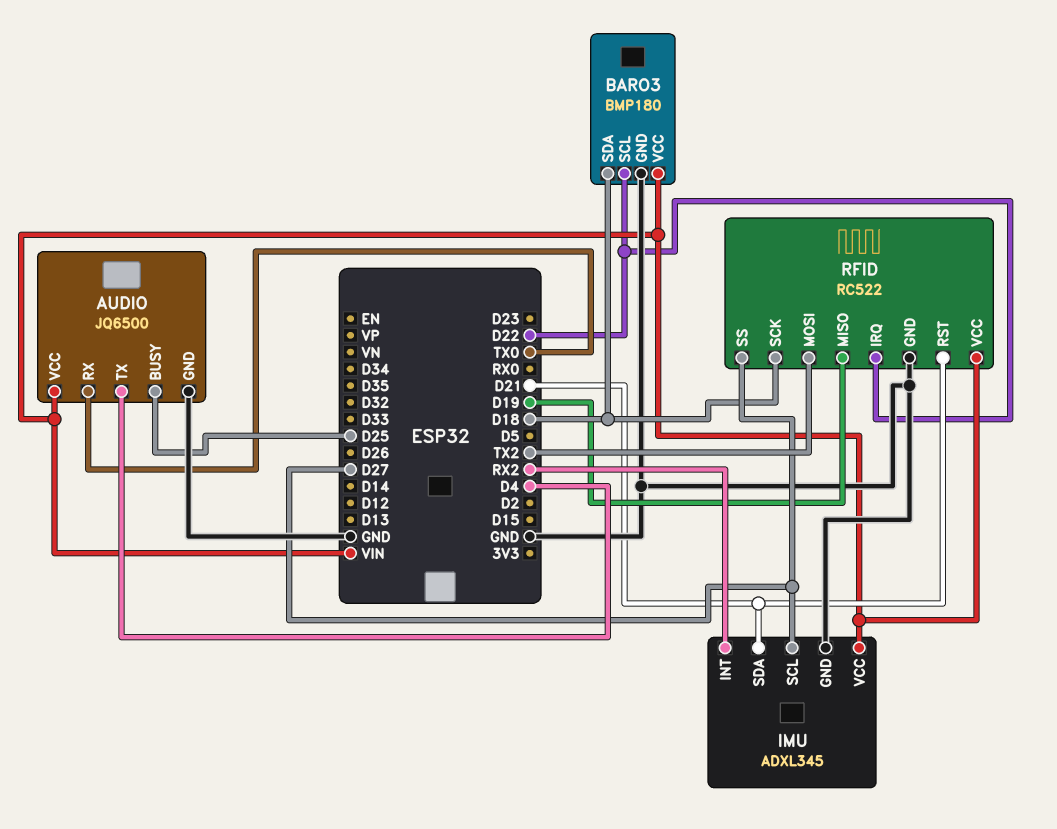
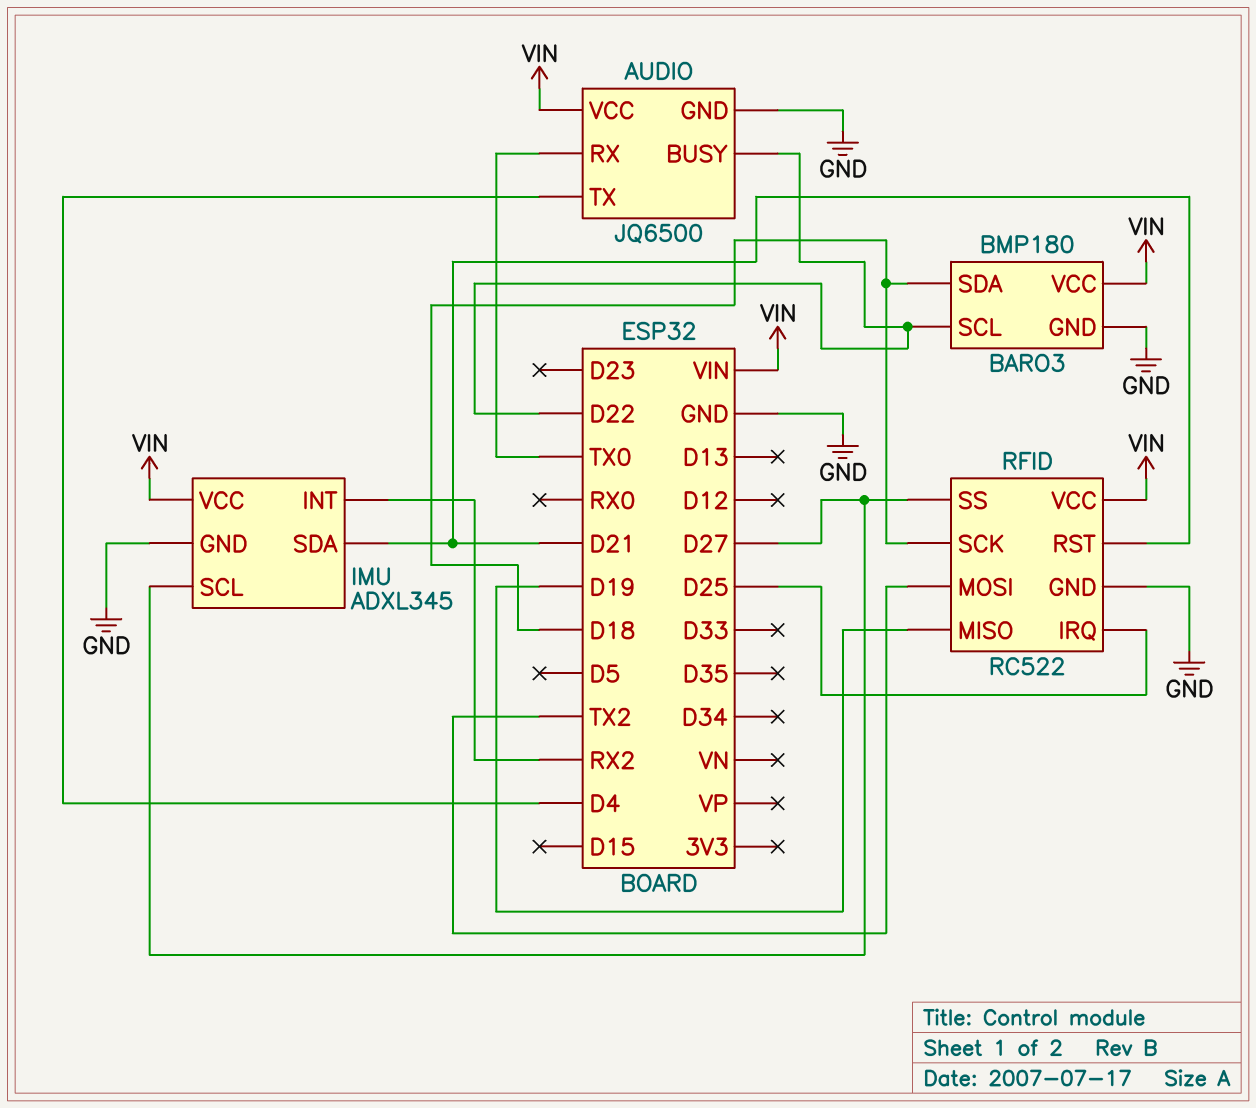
AUDIO pin BUSY: D25 -> D22
RFID pin IRQ: D22 -> D25

